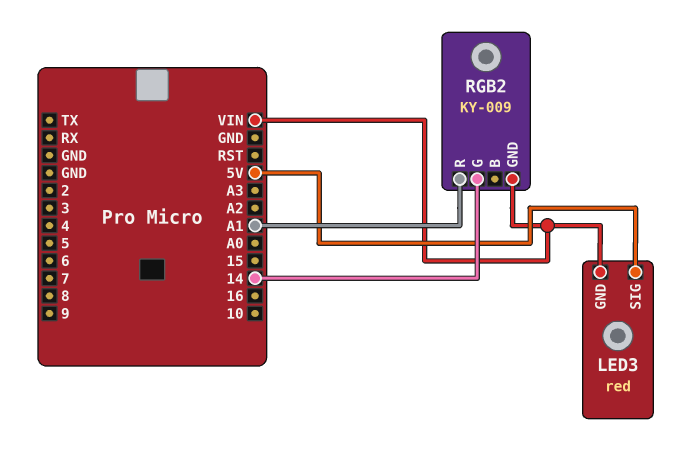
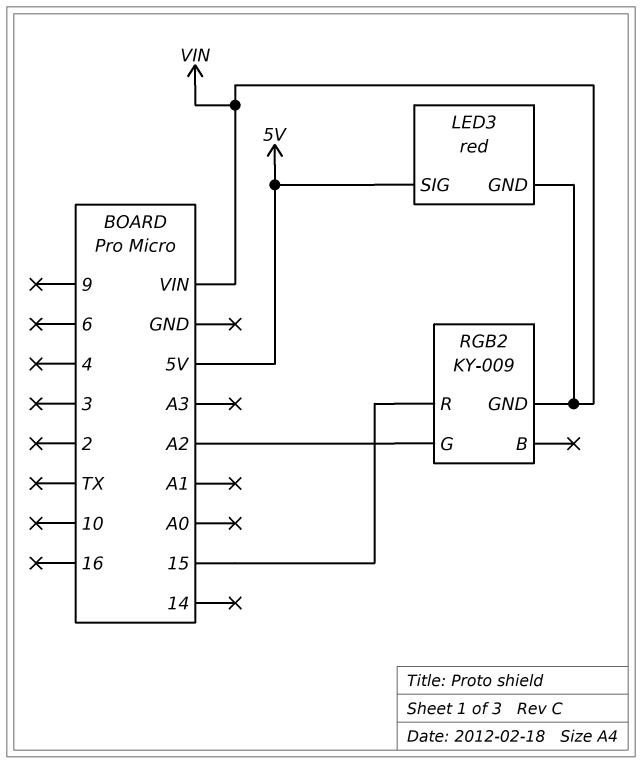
RGB2 pin G: 14 -> A2
RGB2 pin R: A1 -> 15

